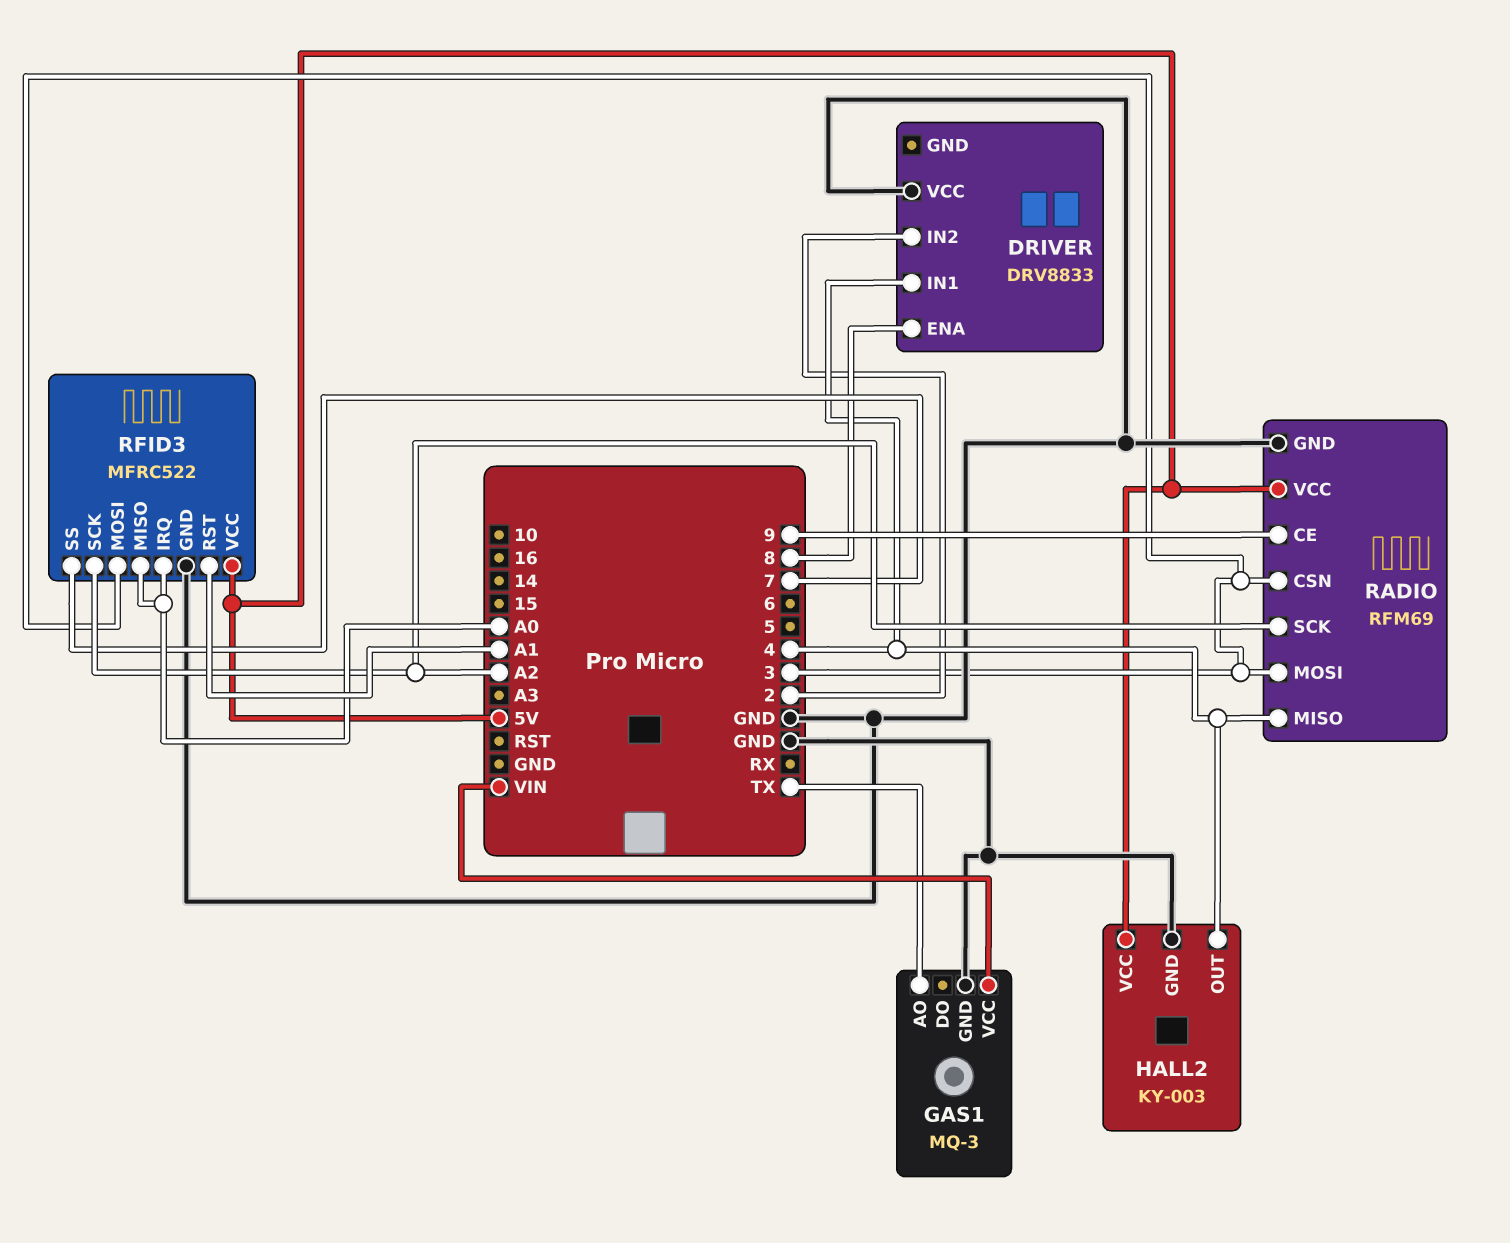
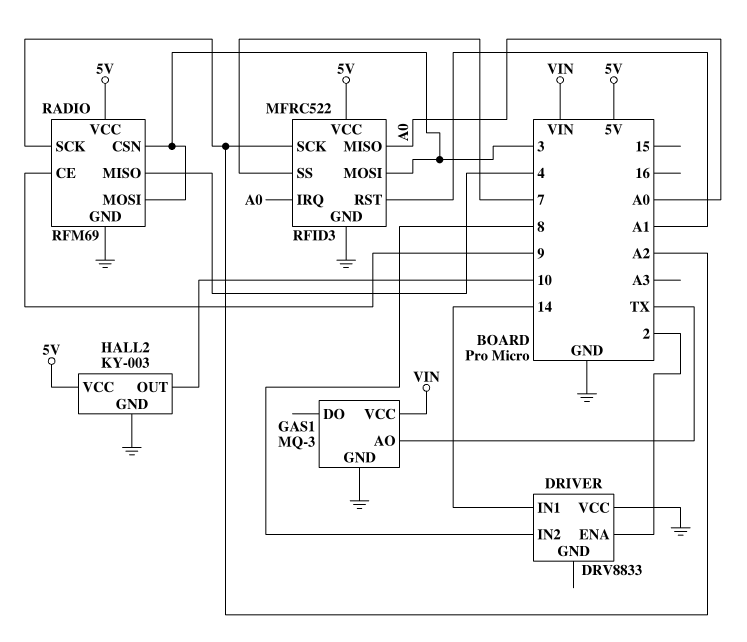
DRIVER pin ENA: 8 -> 2
DRIVER pin IN1: 4 -> 14
DRIVER pin IN2: 2 -> 8
HALL2 pin OUT: 4 -> 10

